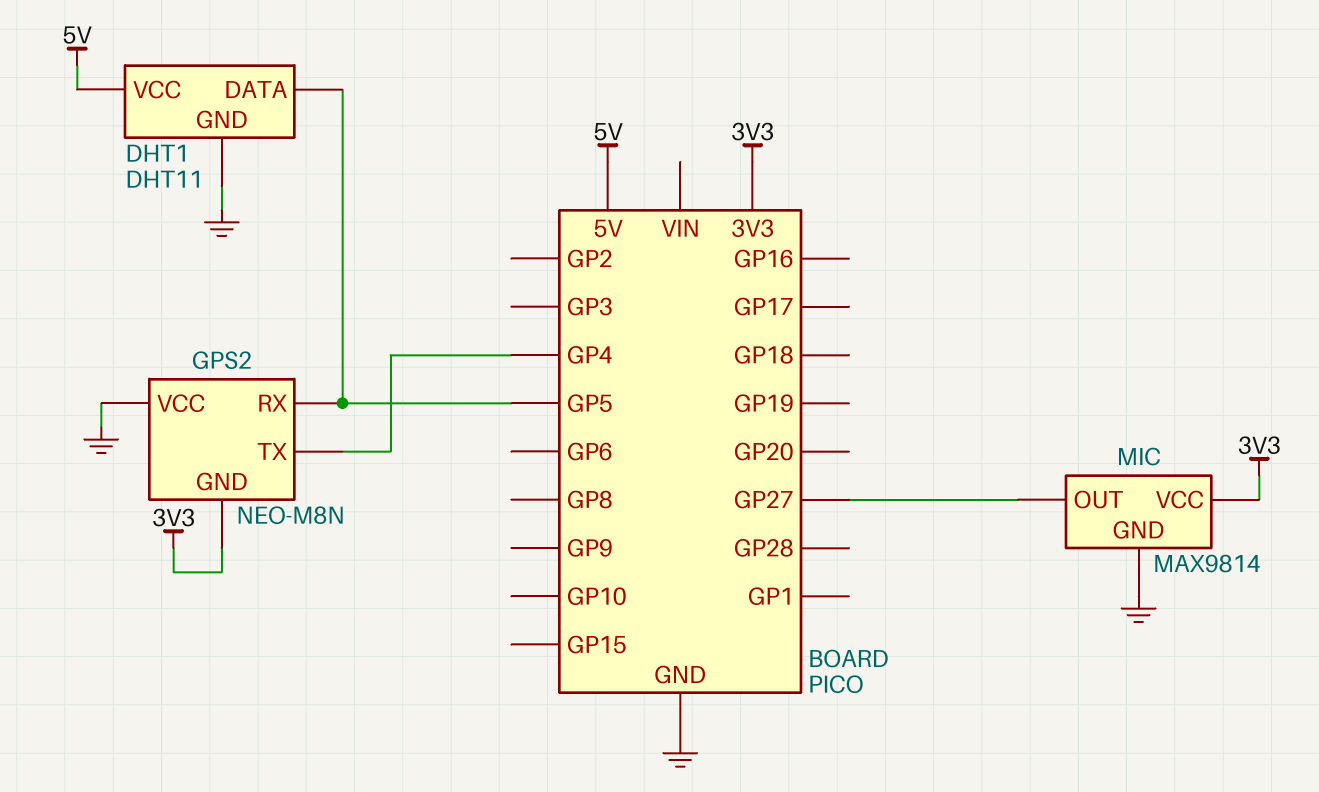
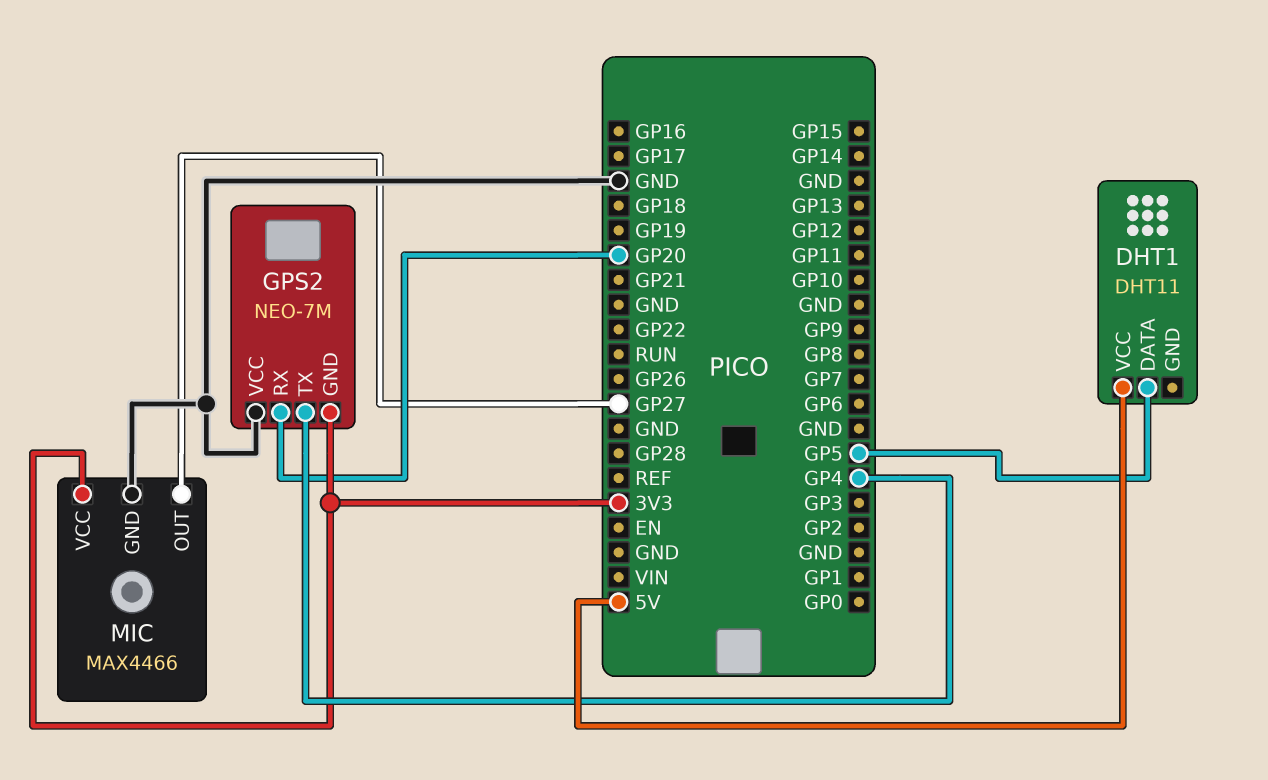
DHT1 pin GND: GND -> none
GPS2: NEO-M8N -> NEO-7M
GPS2 pin RX: GP5 -> GP20
MIC: MAX9814 -> MAX4466

